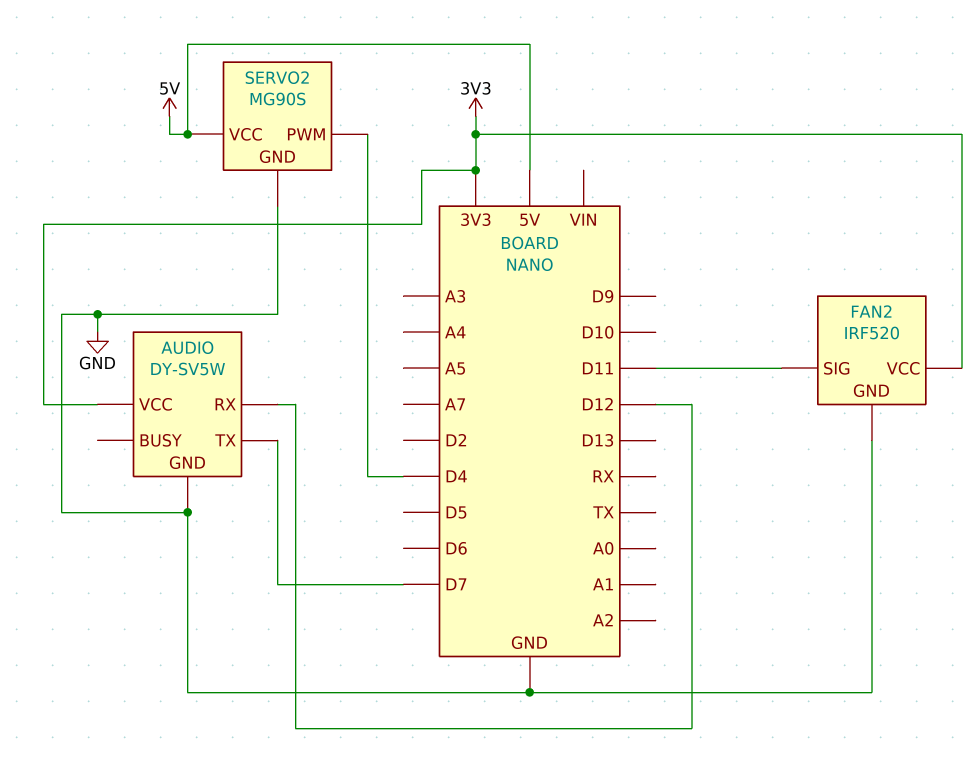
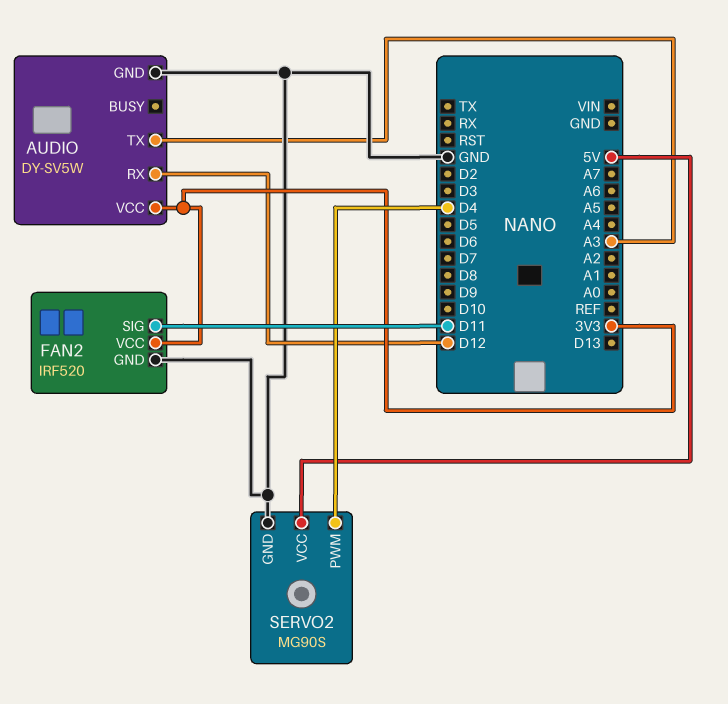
AUDIO pin TX: D7 -> A3

